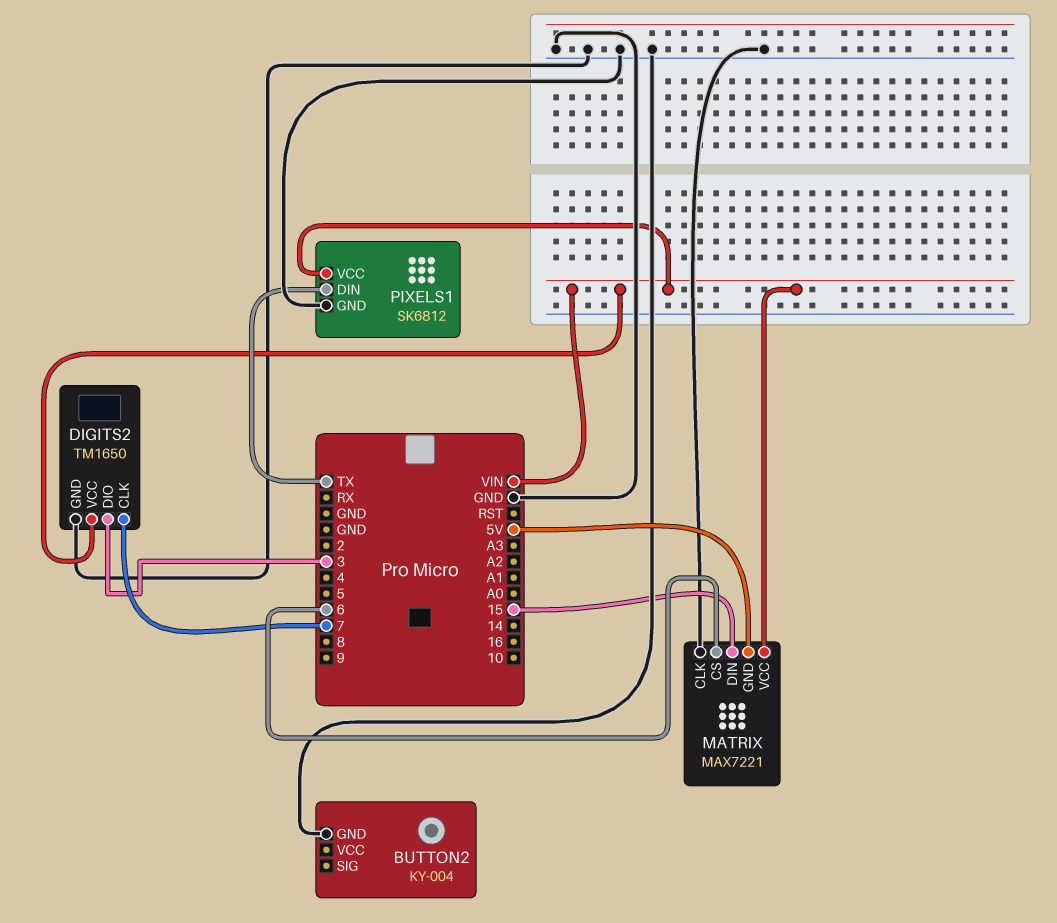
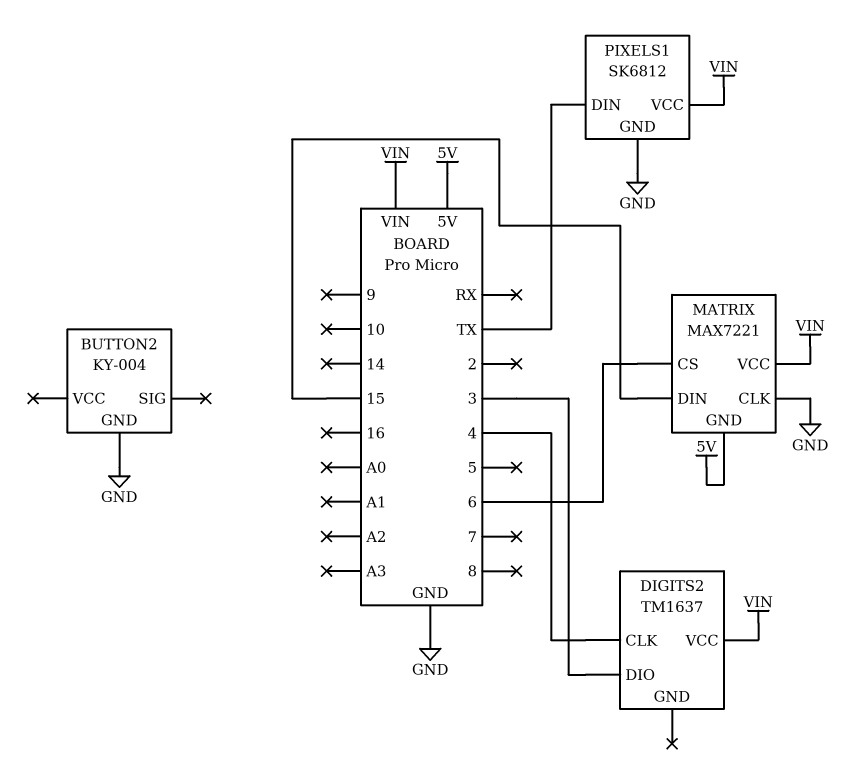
DIGITS2: TM1650 -> TM1637
DIGITS2 pin CLK: 7 -> 4
DIGITS2 pin GND: GND -> none

